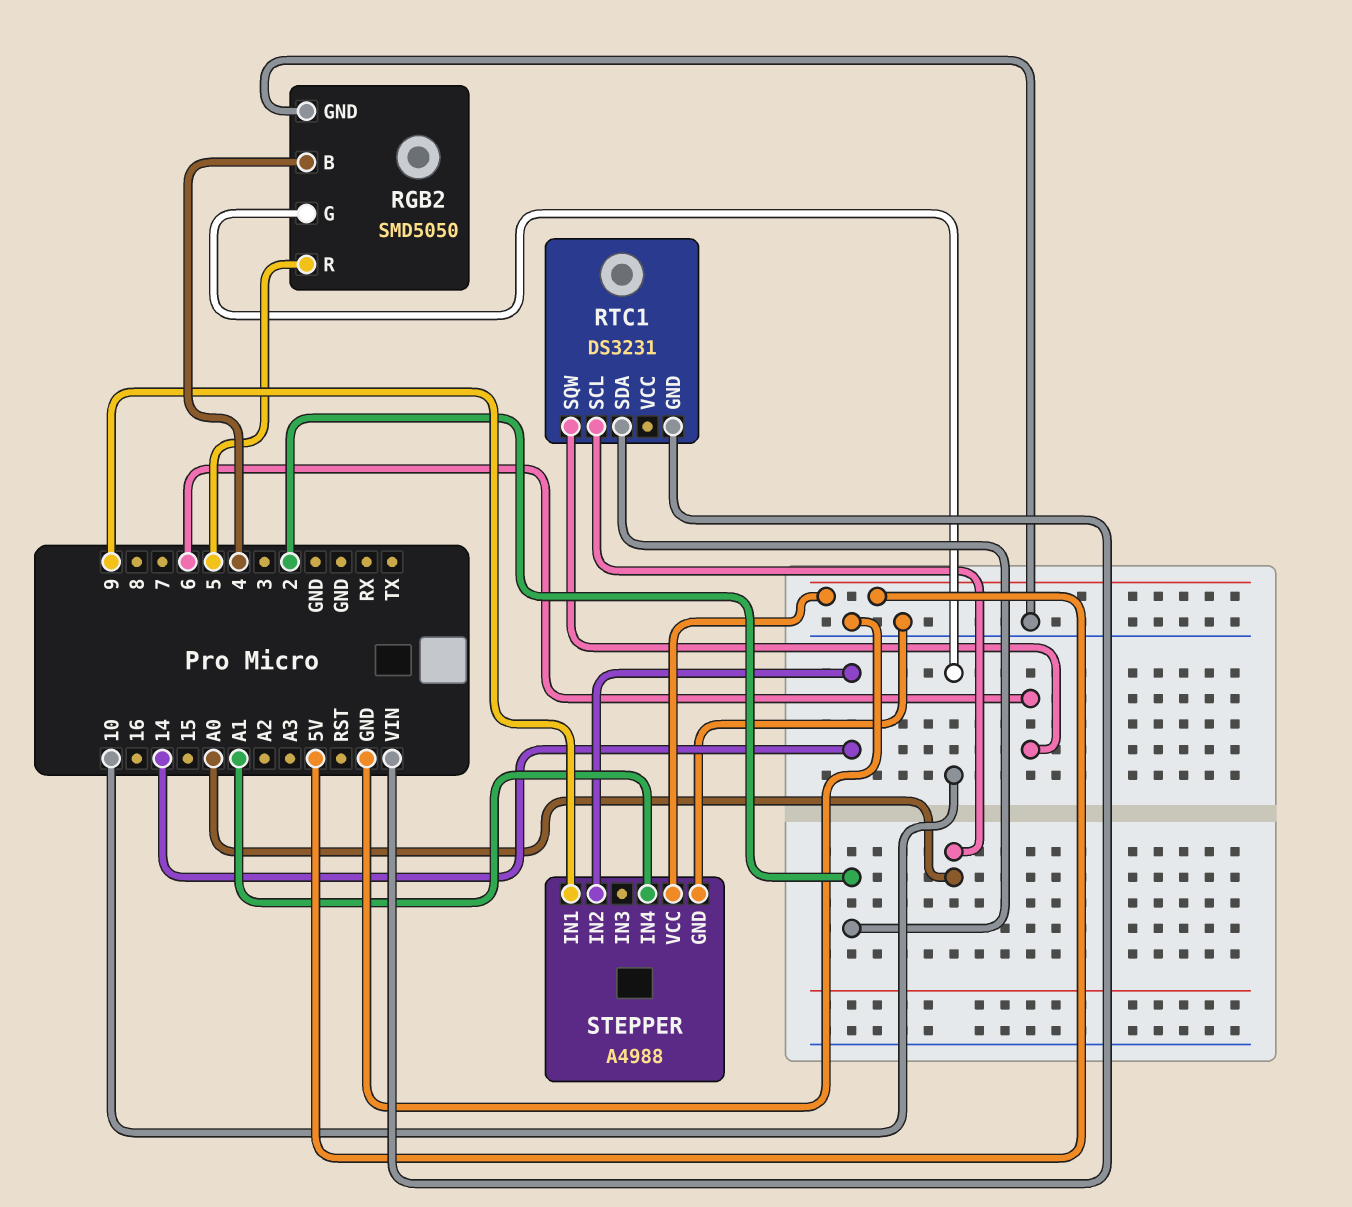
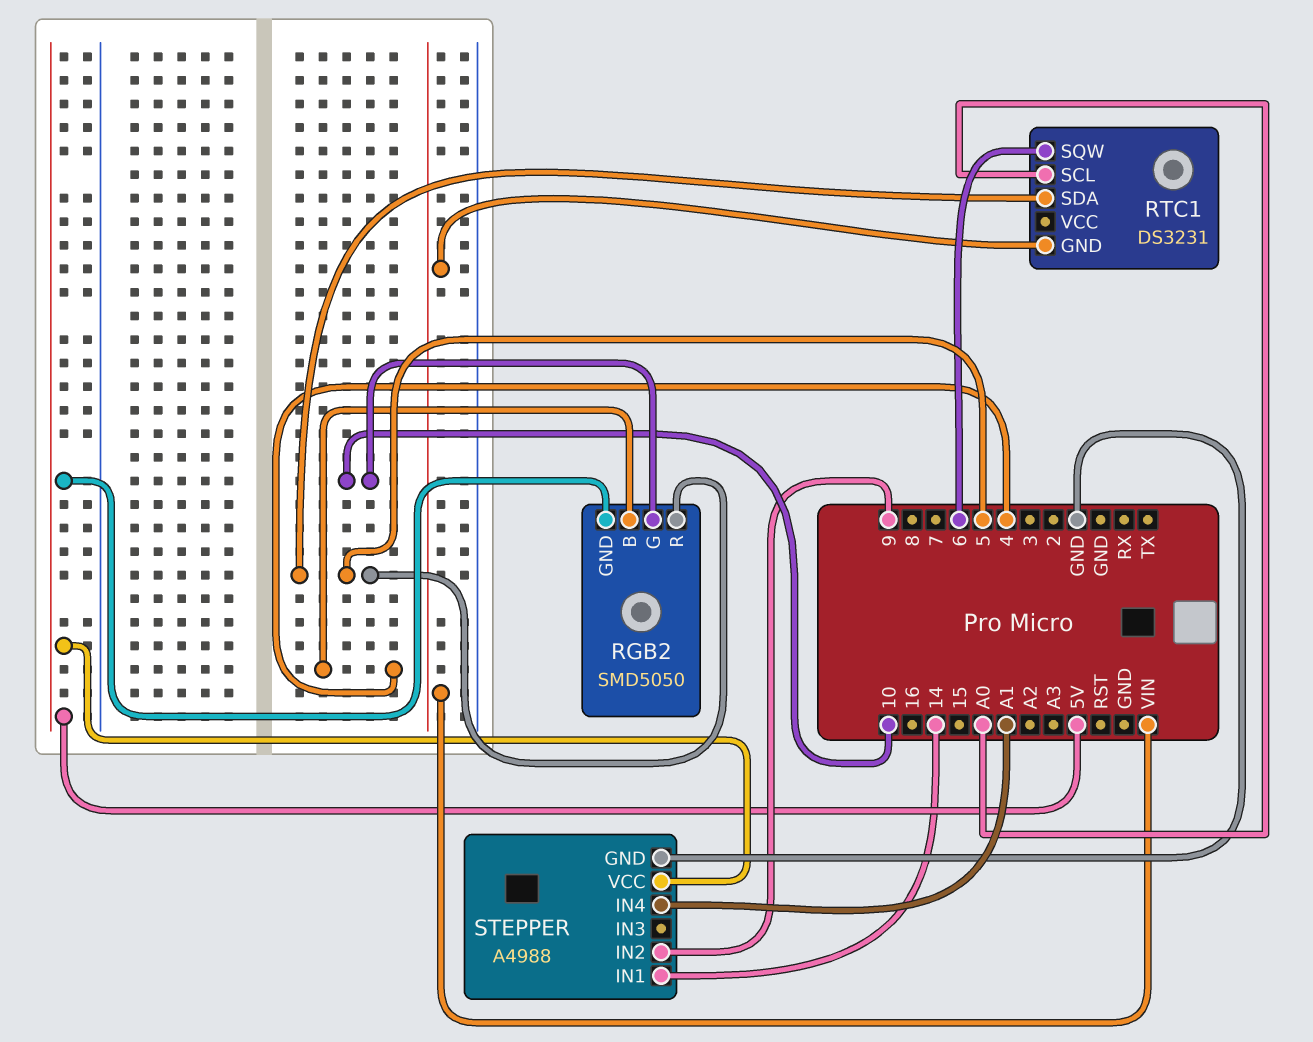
RGB2 pin GND: GND -> 5V
RTC1 pin SDA: 2 -> 5
STEPPER pin IN1: 9 -> 14
STEPPER pin IN2: 14 -> 9

